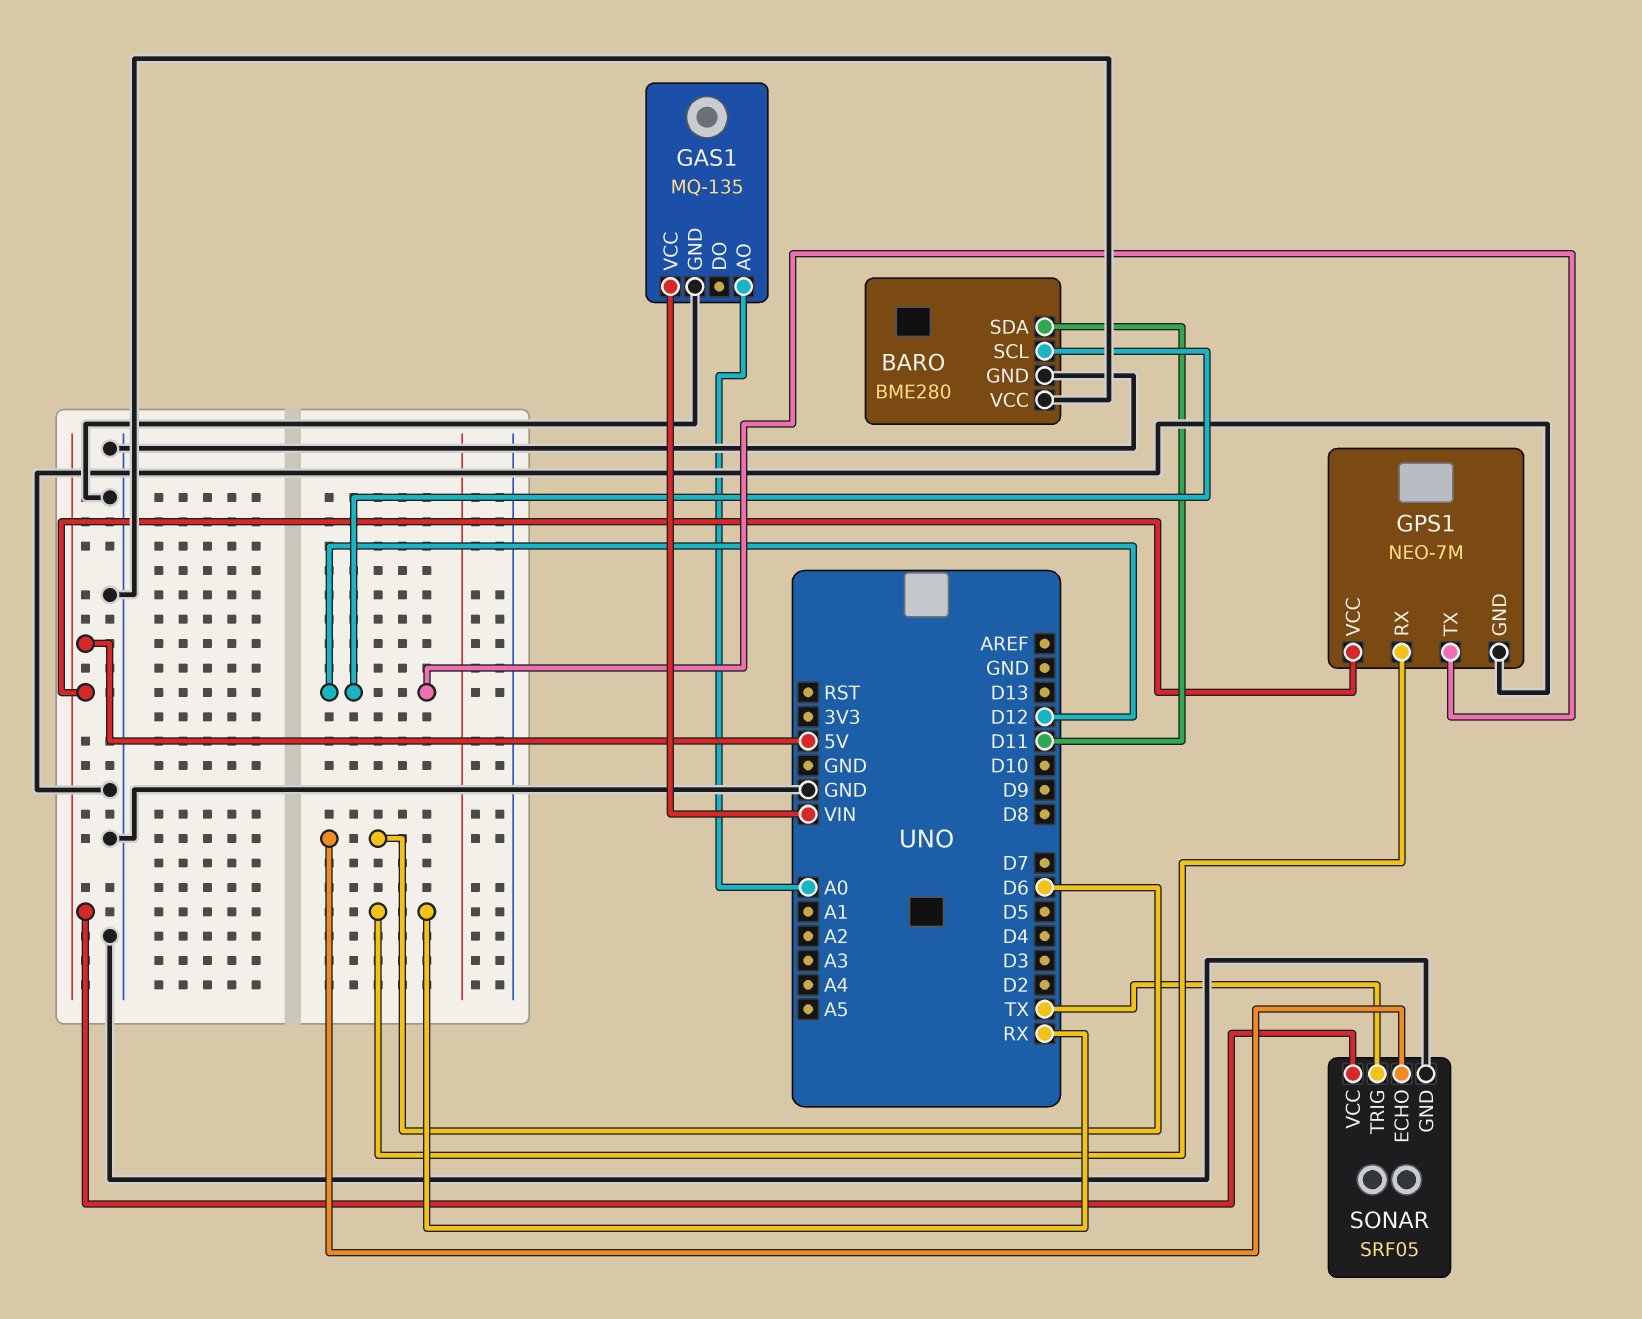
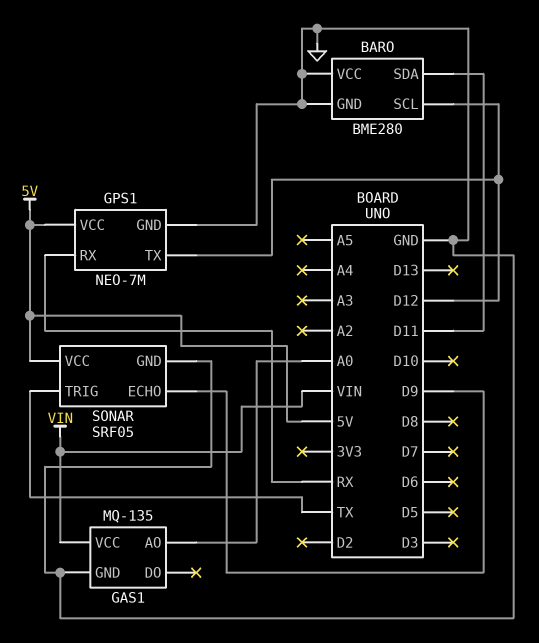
SONAR pin ECHO: D6 -> D9

